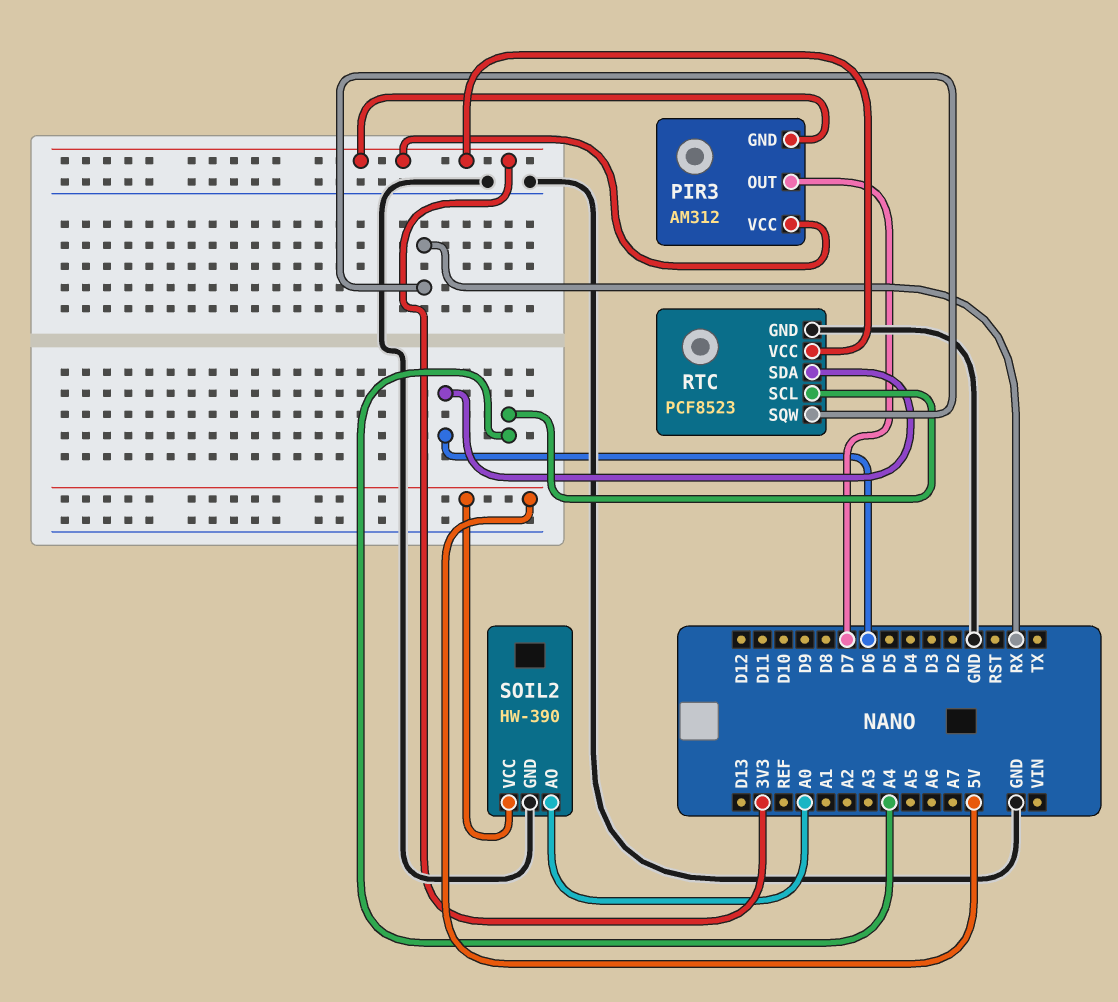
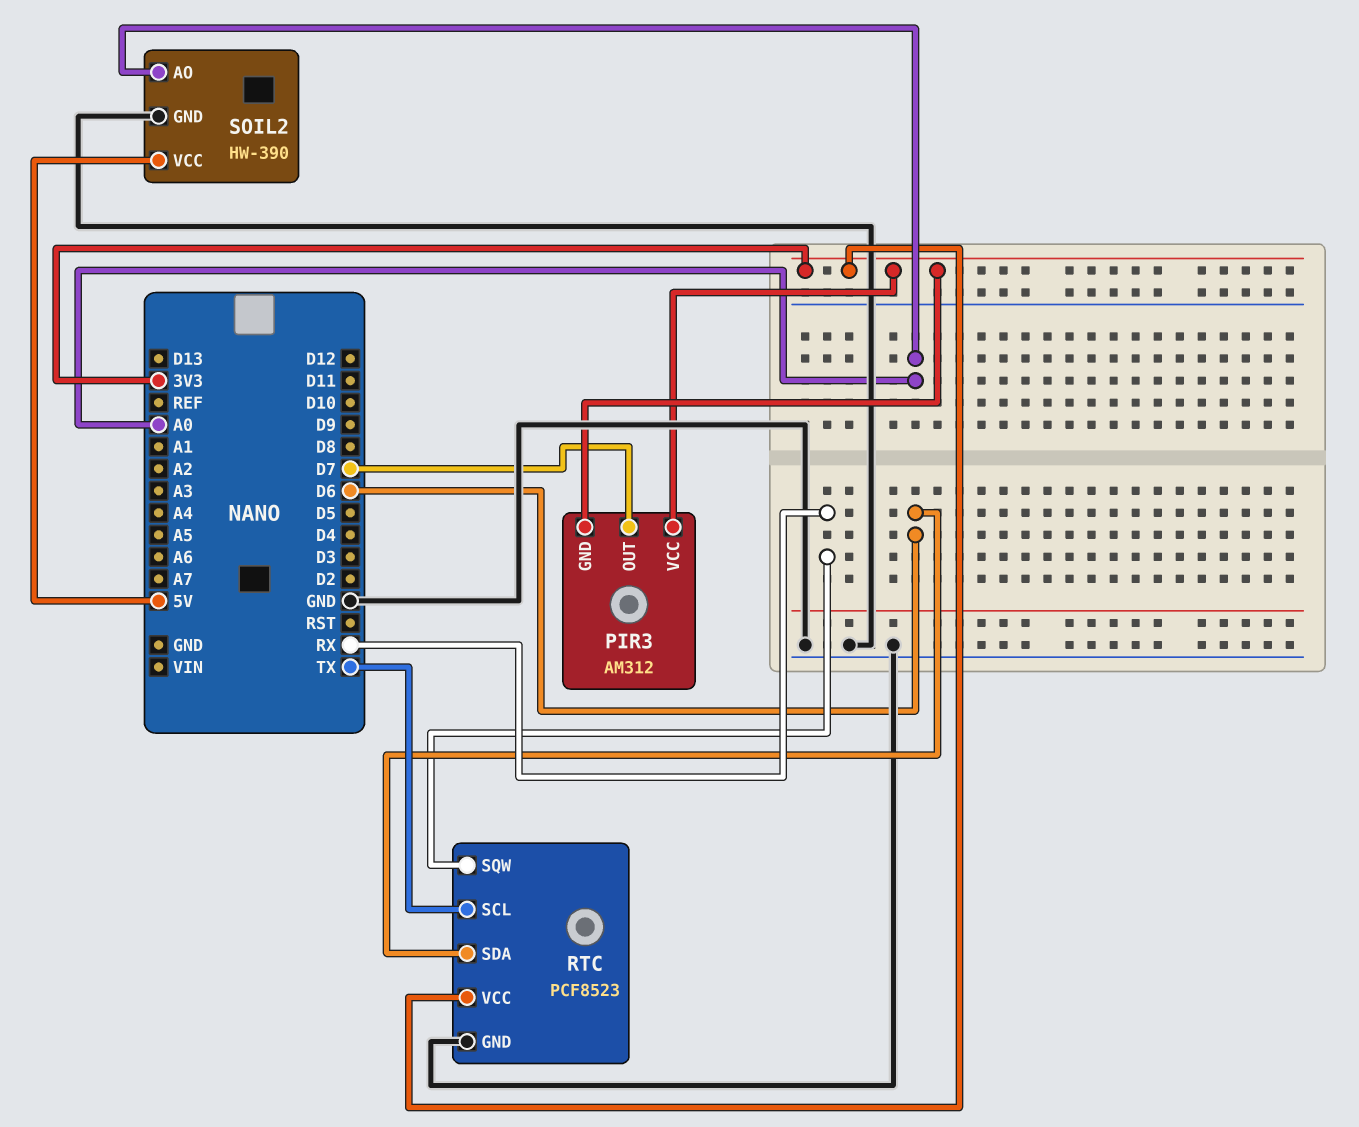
RTC pin SCL: A4 -> TX

